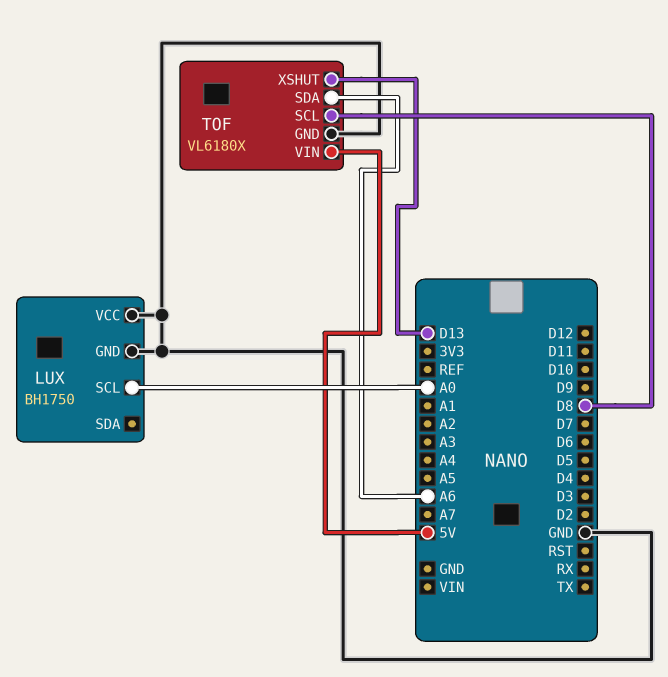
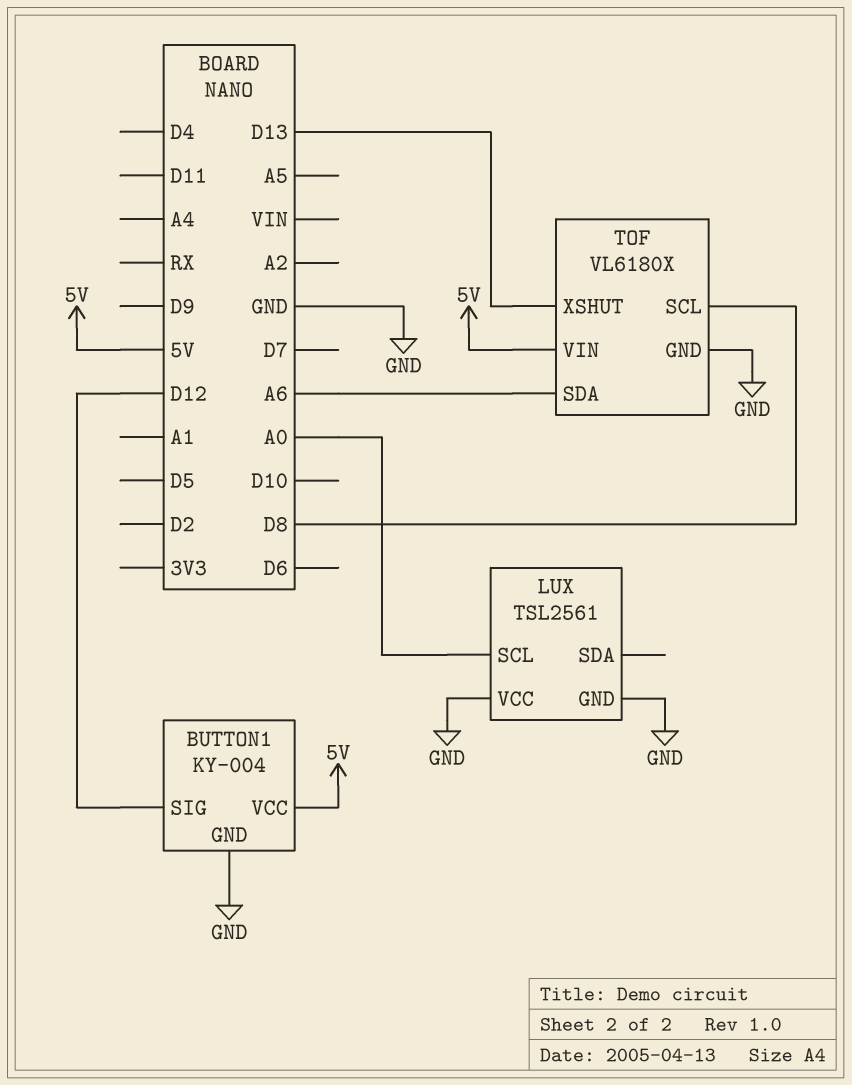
BUTTON1: none -> KY-004
BUTTON1 pin GND: none -> GND
BUTTON1 pin SIG: none -> D12
BUTTON1 pin VCC: none -> 5V
LUX: BH1750 -> TSL2561

